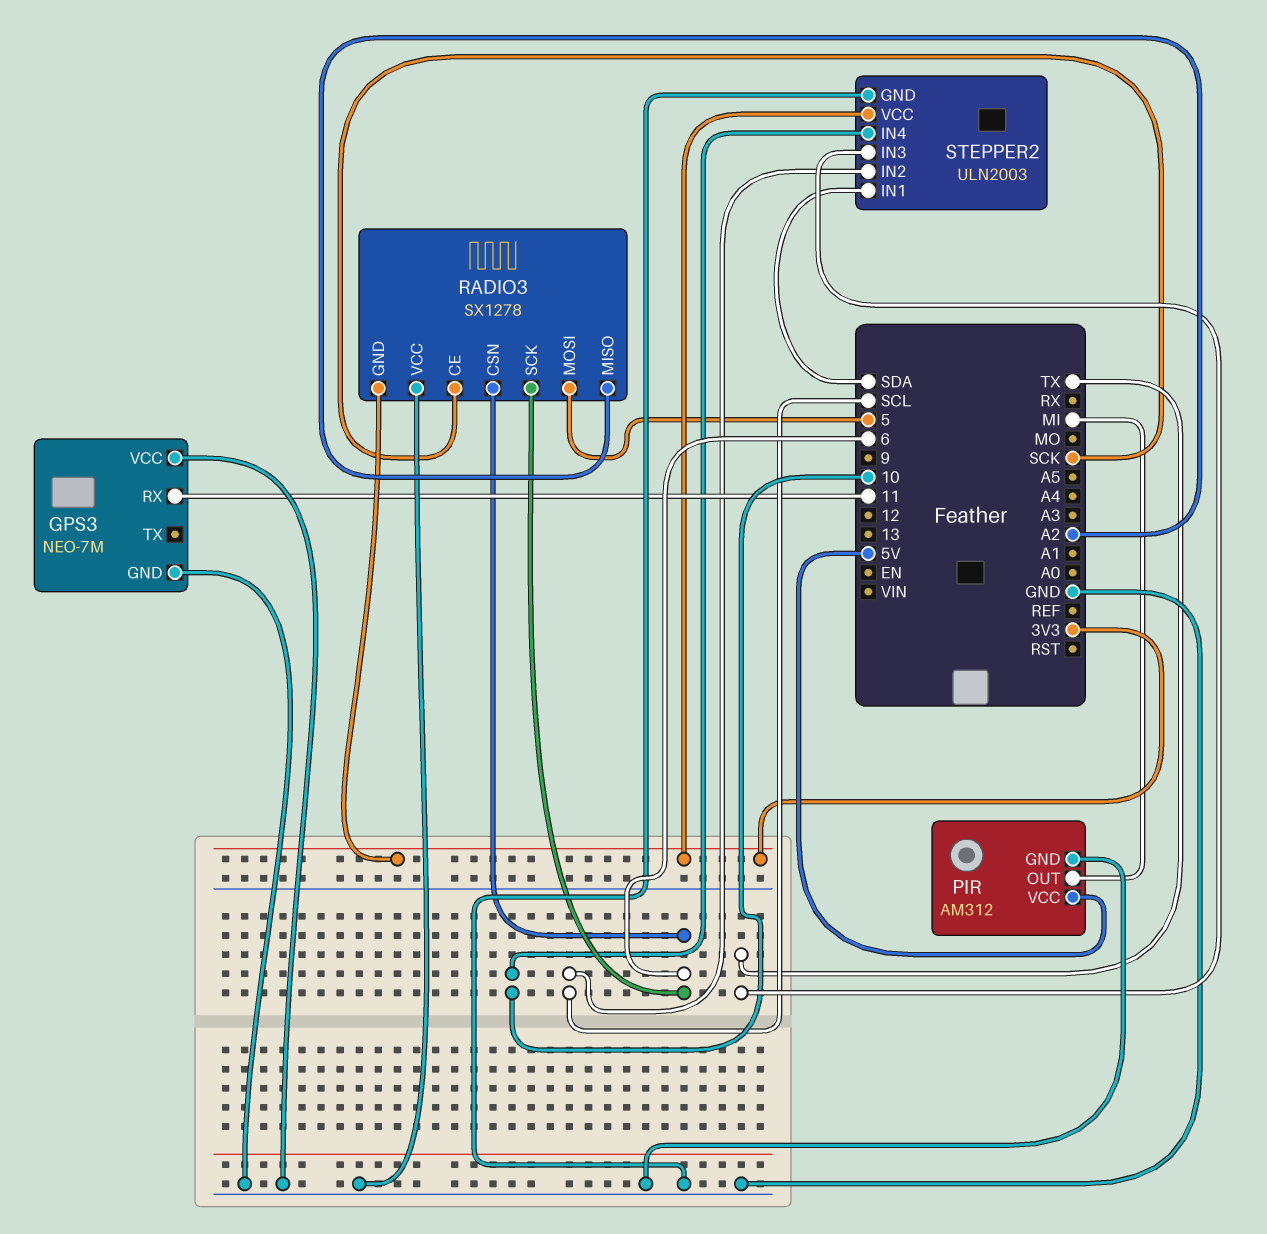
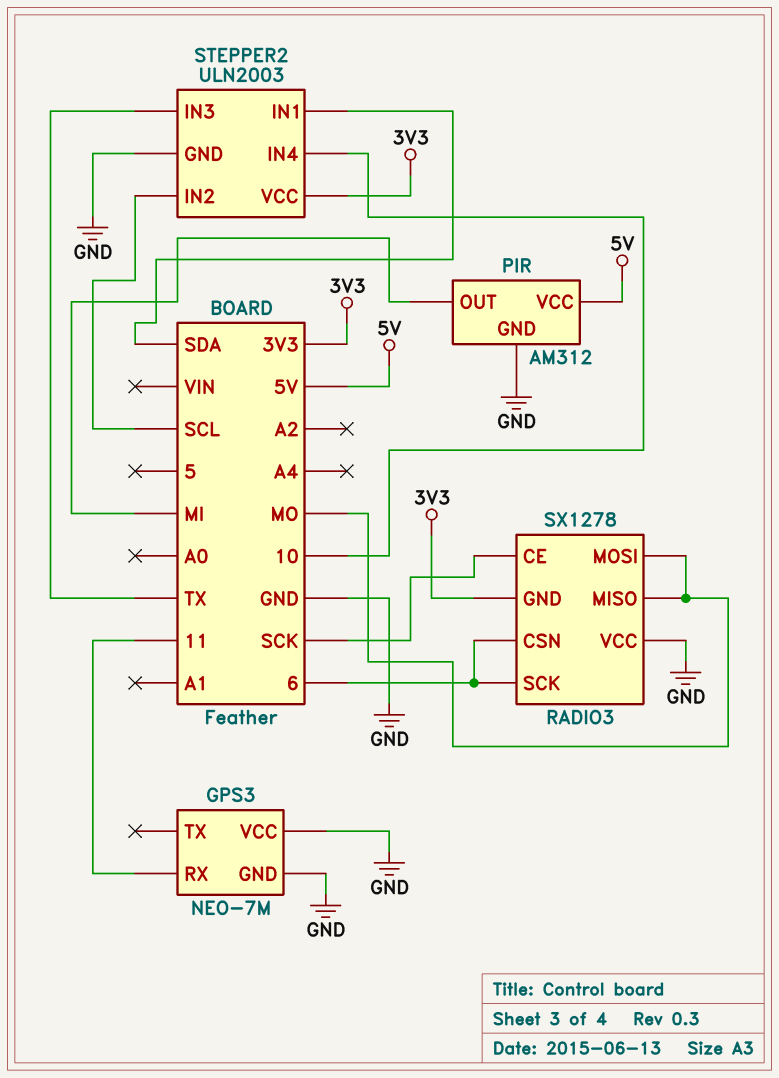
RADIO3 pin MISO: A2 -> MO
RADIO3 pin MOSI: 5 -> MO

